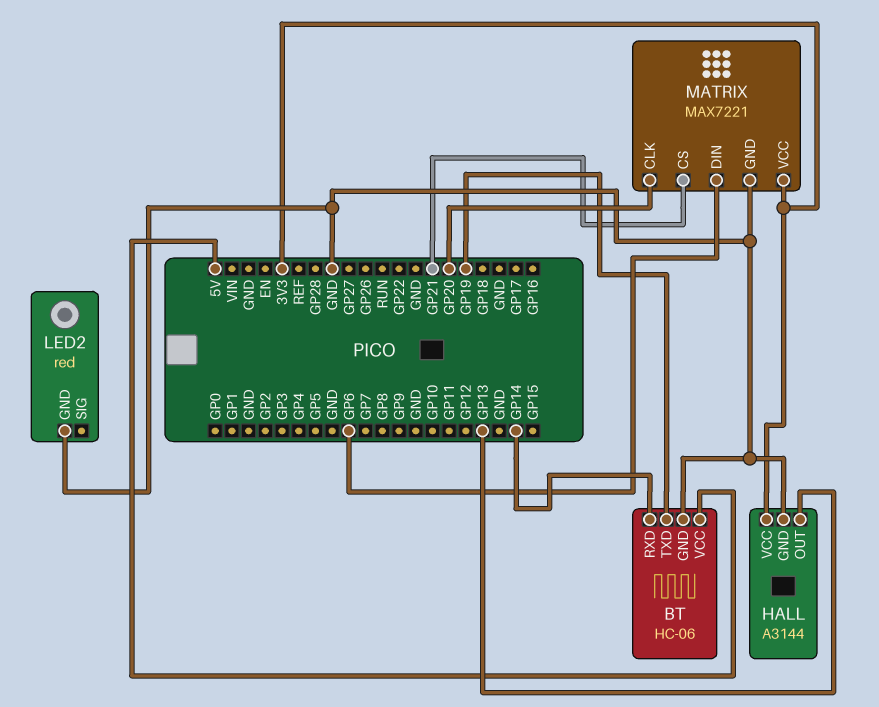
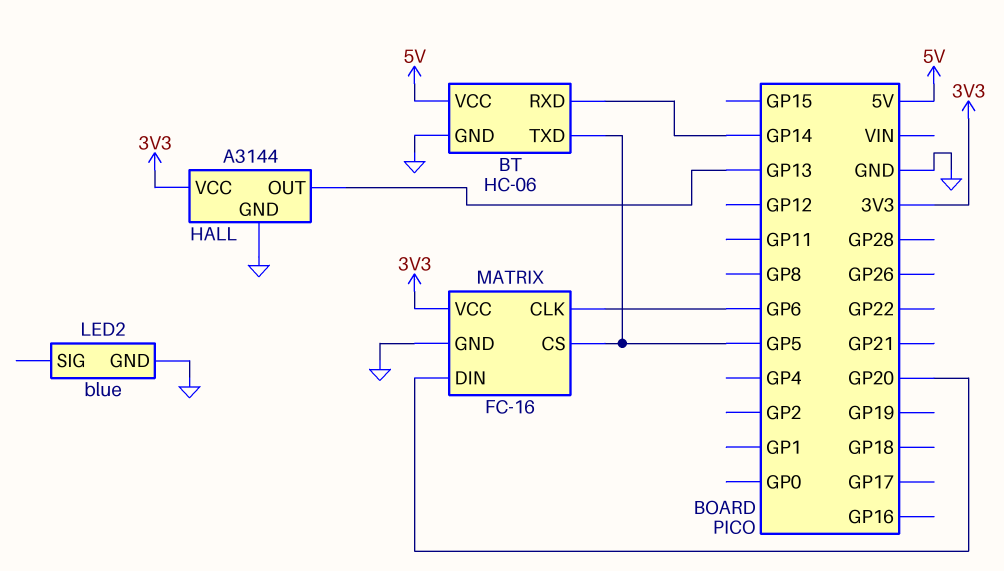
BT pin TXD: GP19 -> GP5
LED2: red -> blue
MATRIX: MAX7221 -> FC-16
MATRIX pin CLK: GP20 -> GP6
MATRIX pin CS: GP21 -> GP5
MATRIX pin DIN: GP6 -> GP20

